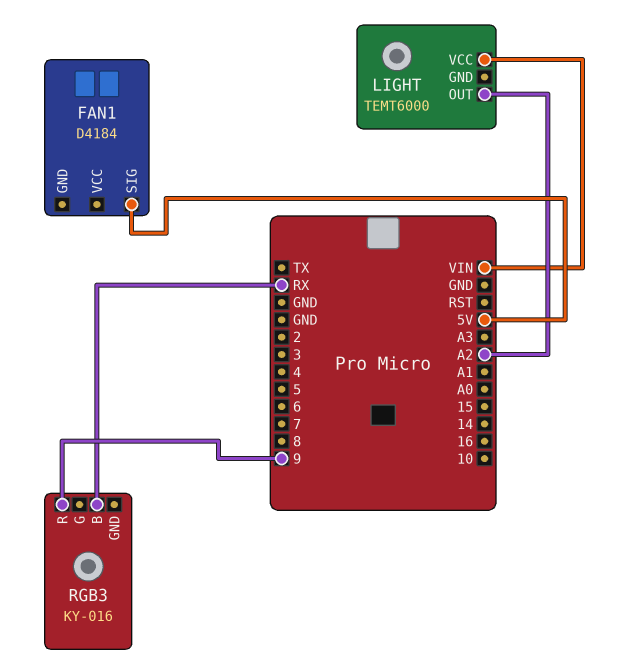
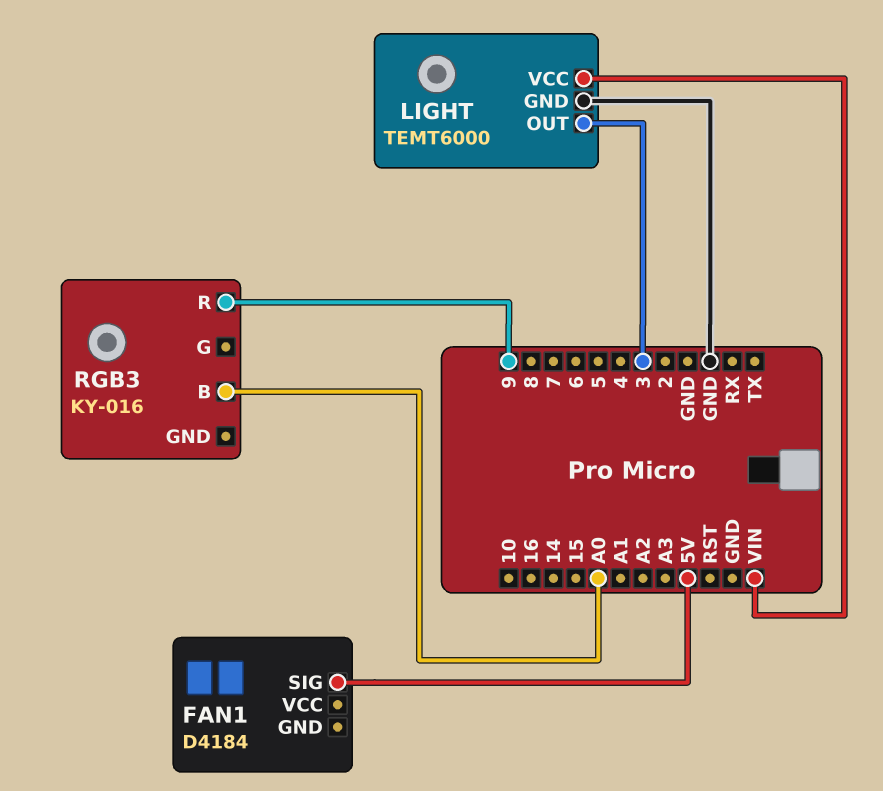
LIGHT pin GND: none -> GND
LIGHT pin OUT: A2 -> 3
RGB3 pin B: RX -> A0

